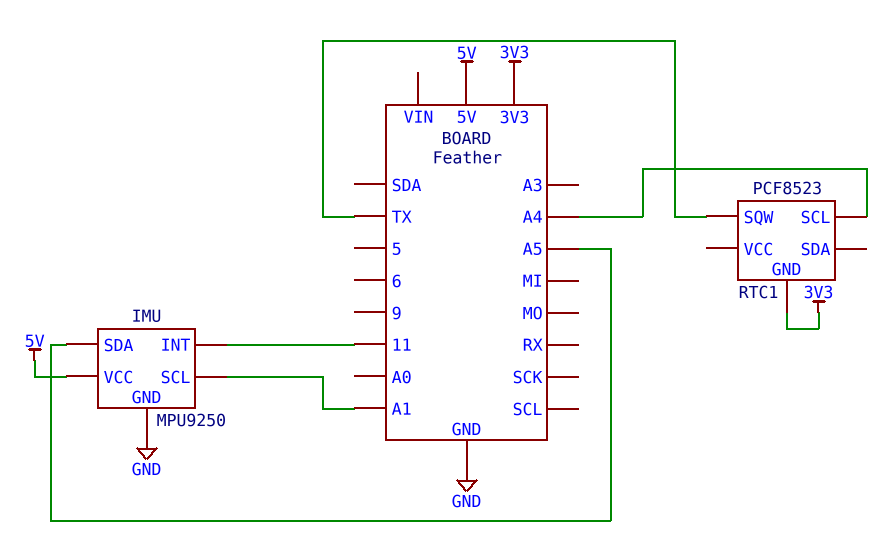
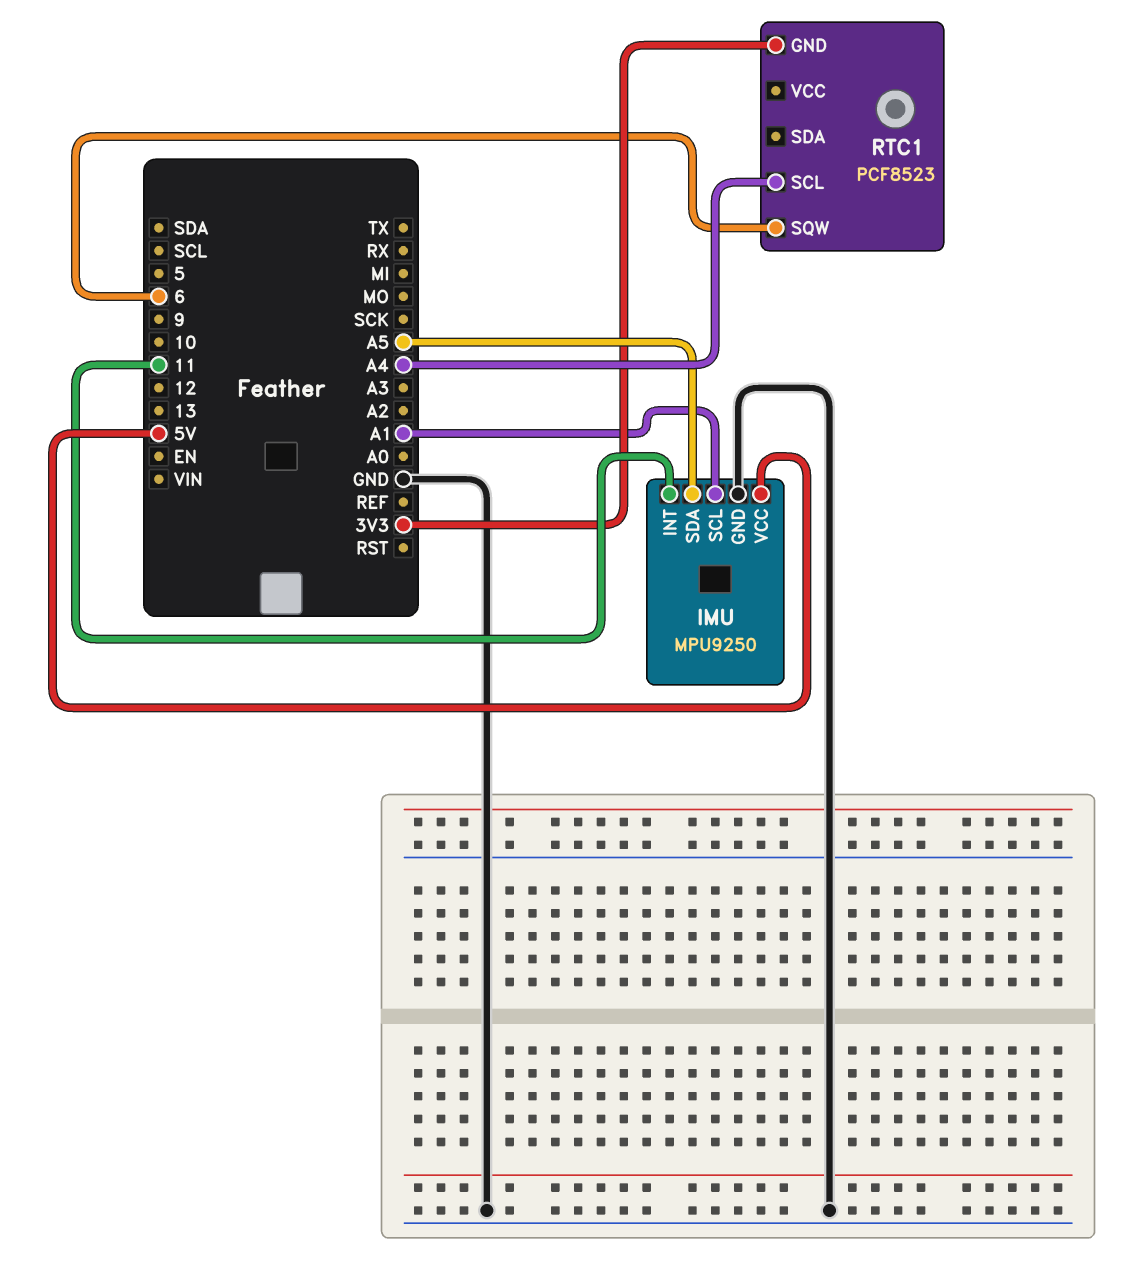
RTC1 pin SQW: TX -> 6

